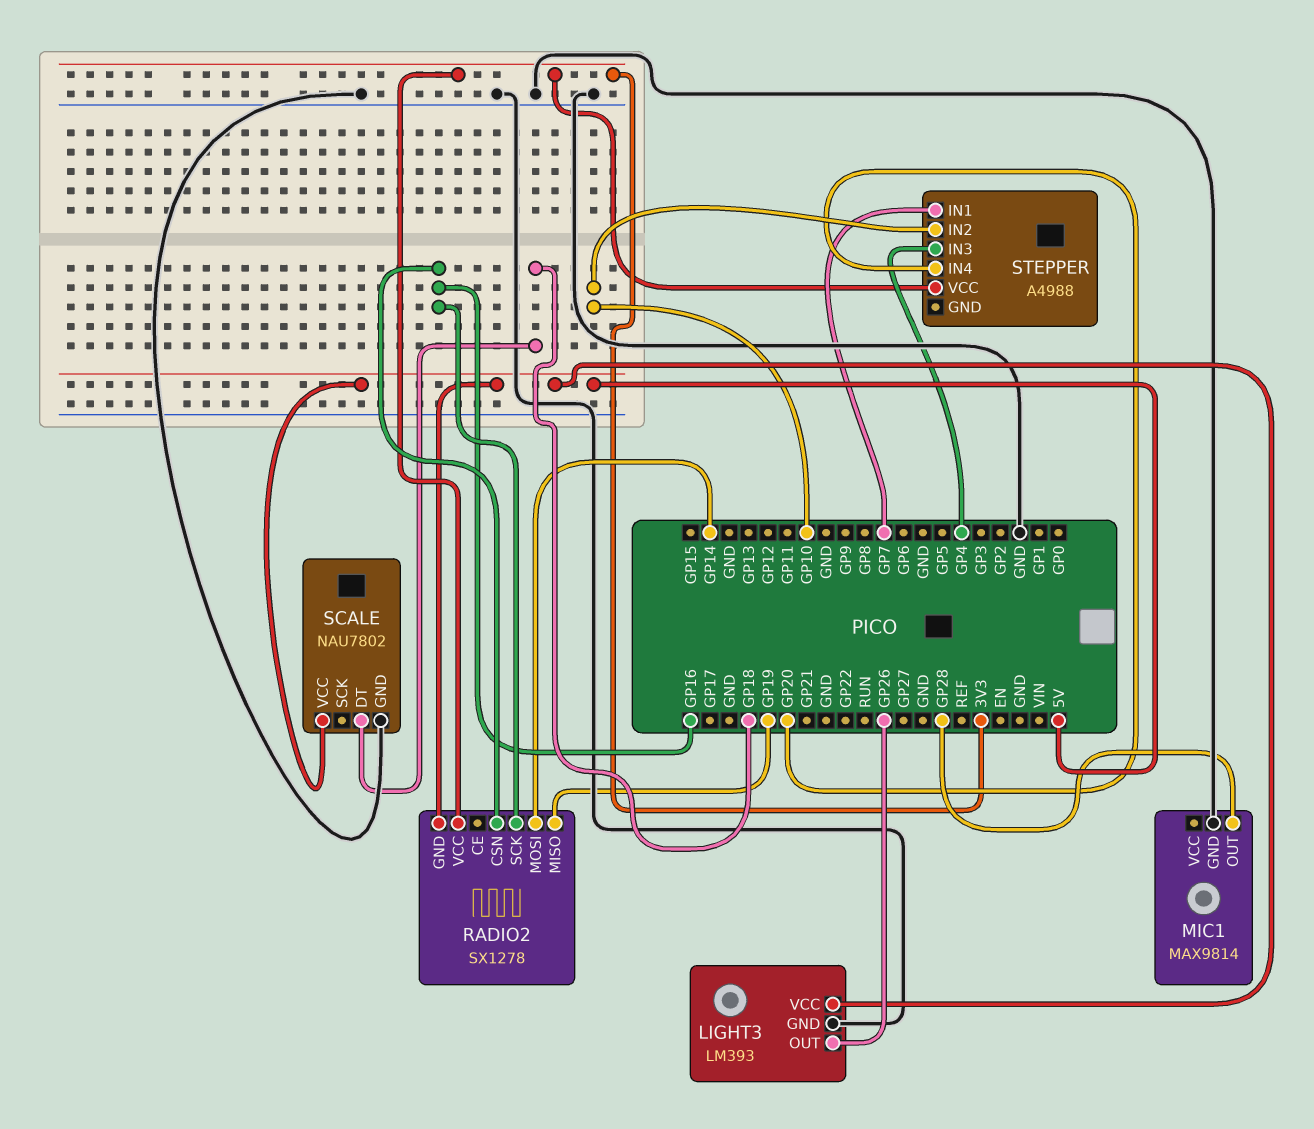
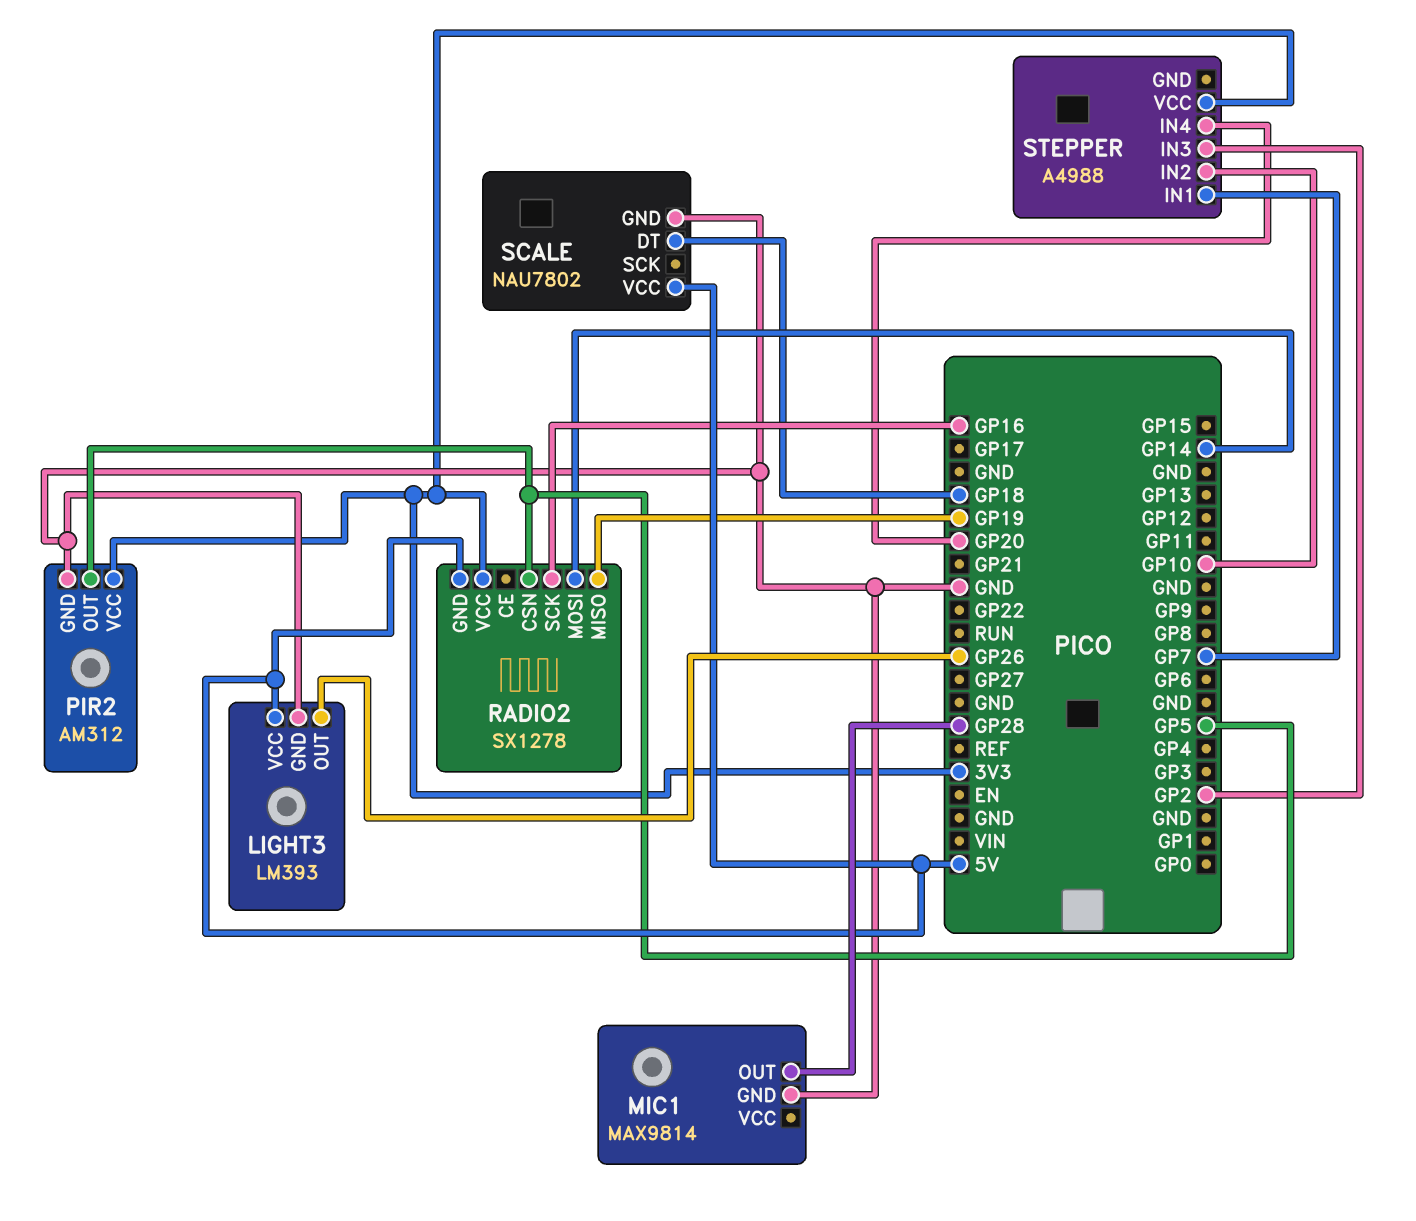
PIR2: none -> AM312
PIR2 pin GND: none -> GND
PIR2 pin OUT: none -> GP5
PIR2 pin VCC: none -> 3V3
RADIO2 pin CSN: GP16 -> GP5
STEPPER pin IN3: GP4 -> GP2

